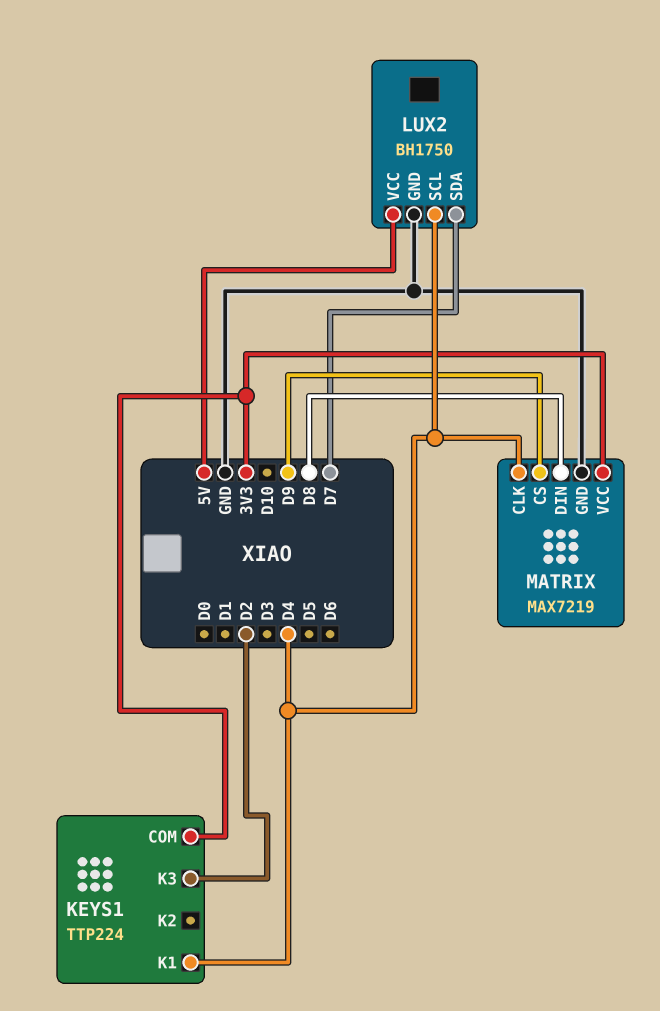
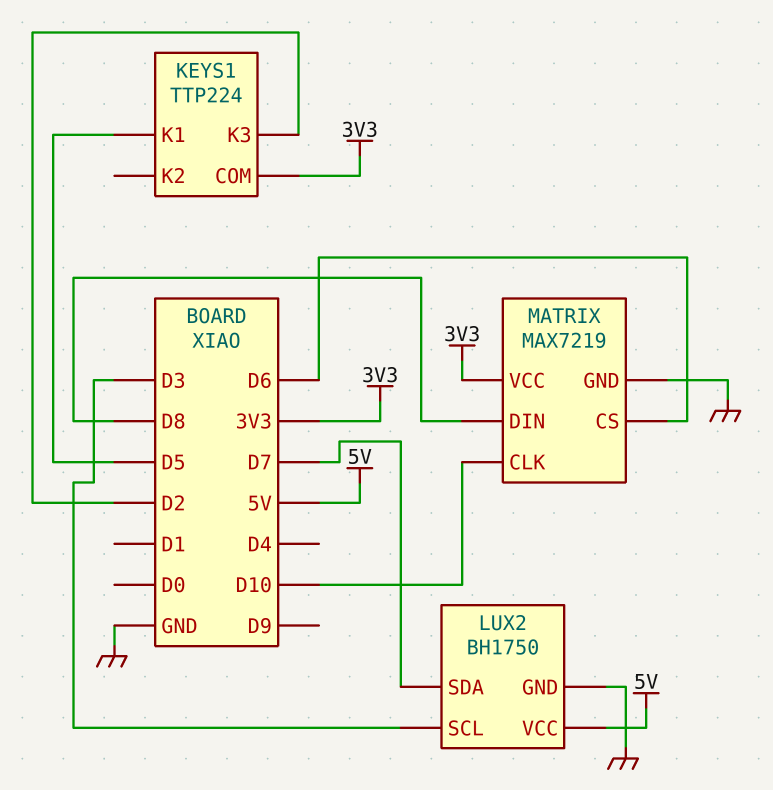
KEYS1 pin K1: D4 -> D5
LUX2 pin SCL: D4 -> D3
MATRIX pin CLK: D4 -> D10
MATRIX pin CS: D9 -> D6

